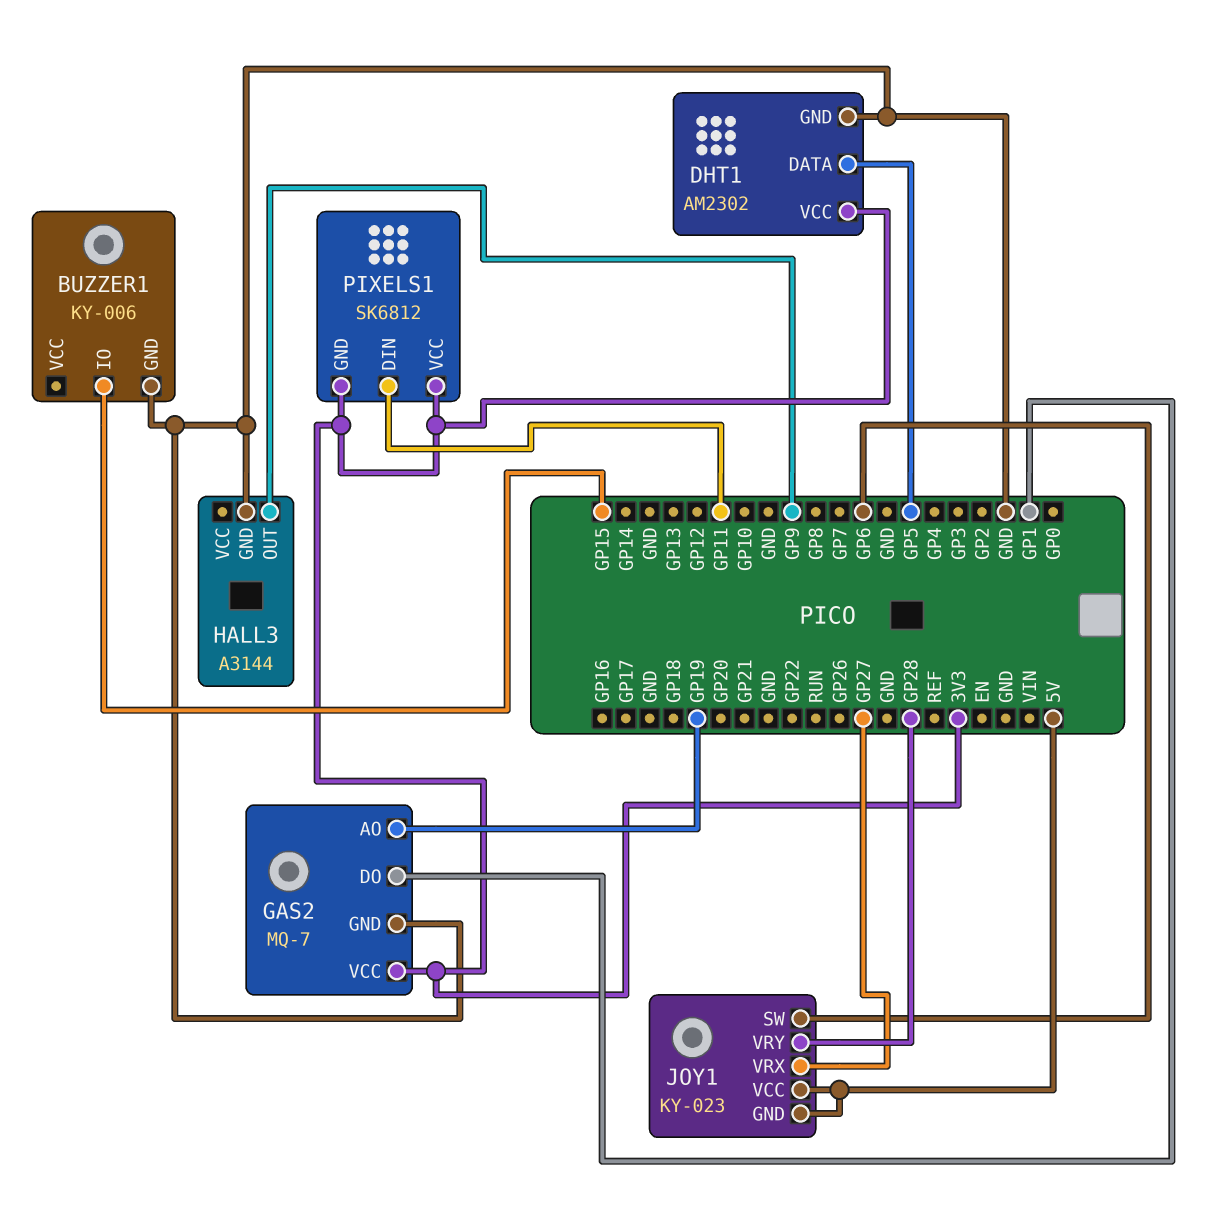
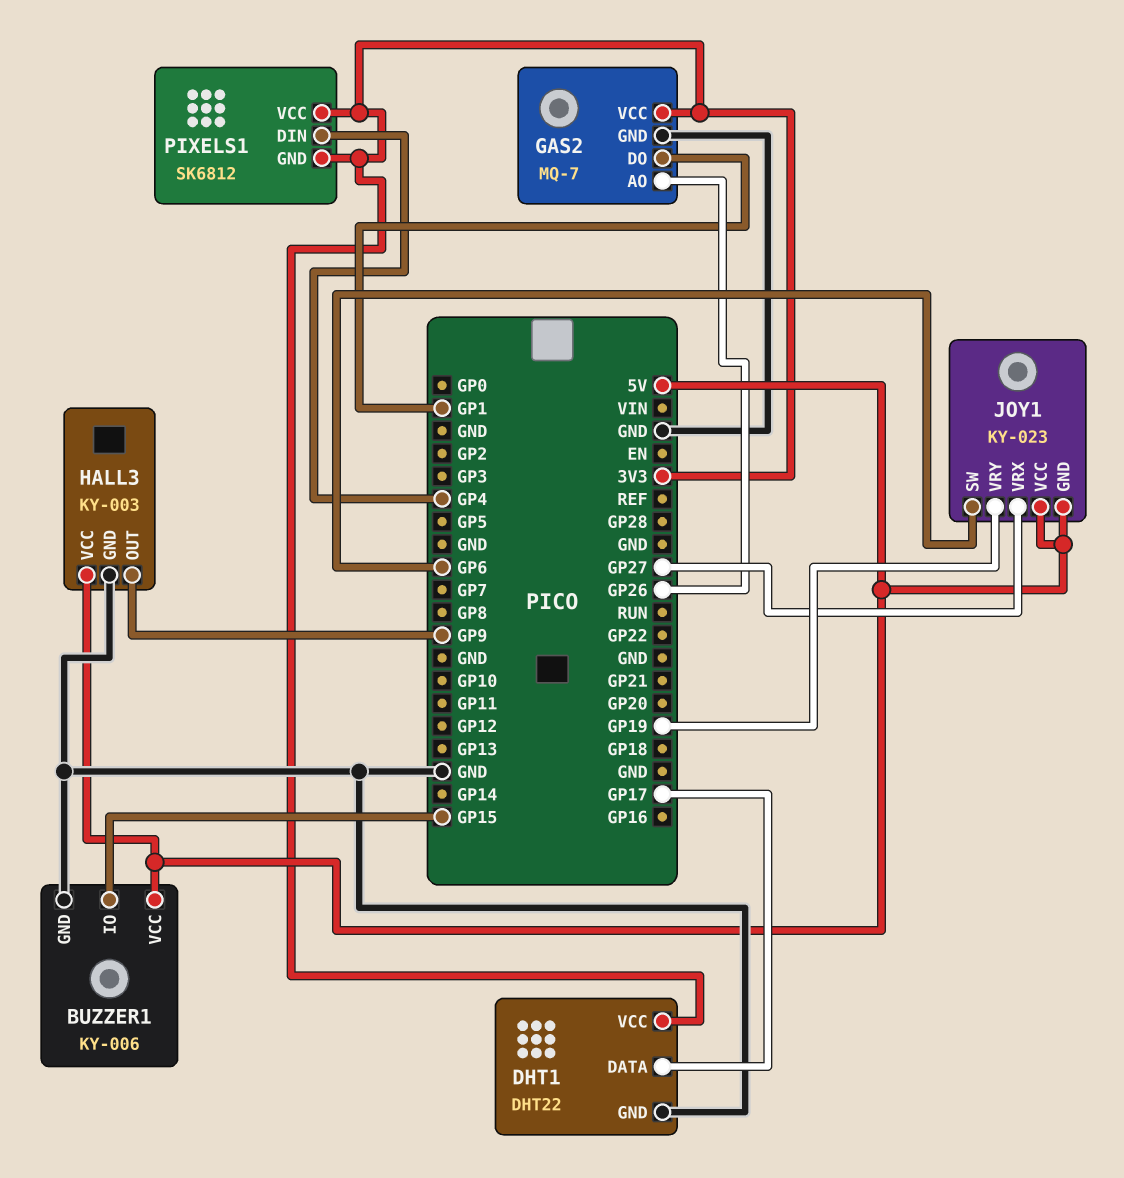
BUZZER1 pin VCC: none -> 5V
DHT1: AM2302 -> DHT22
DHT1 pin DATA: GP5 -> GP17
GAS2 pin AO: GP19 -> GP26
HALL3: A3144 -> KY-003
HALL3 pin VCC: none -> 5V
JOY1 pin VRY: GP28 -> GP19
PIXELS1 pin DIN: GP11 -> GP4

